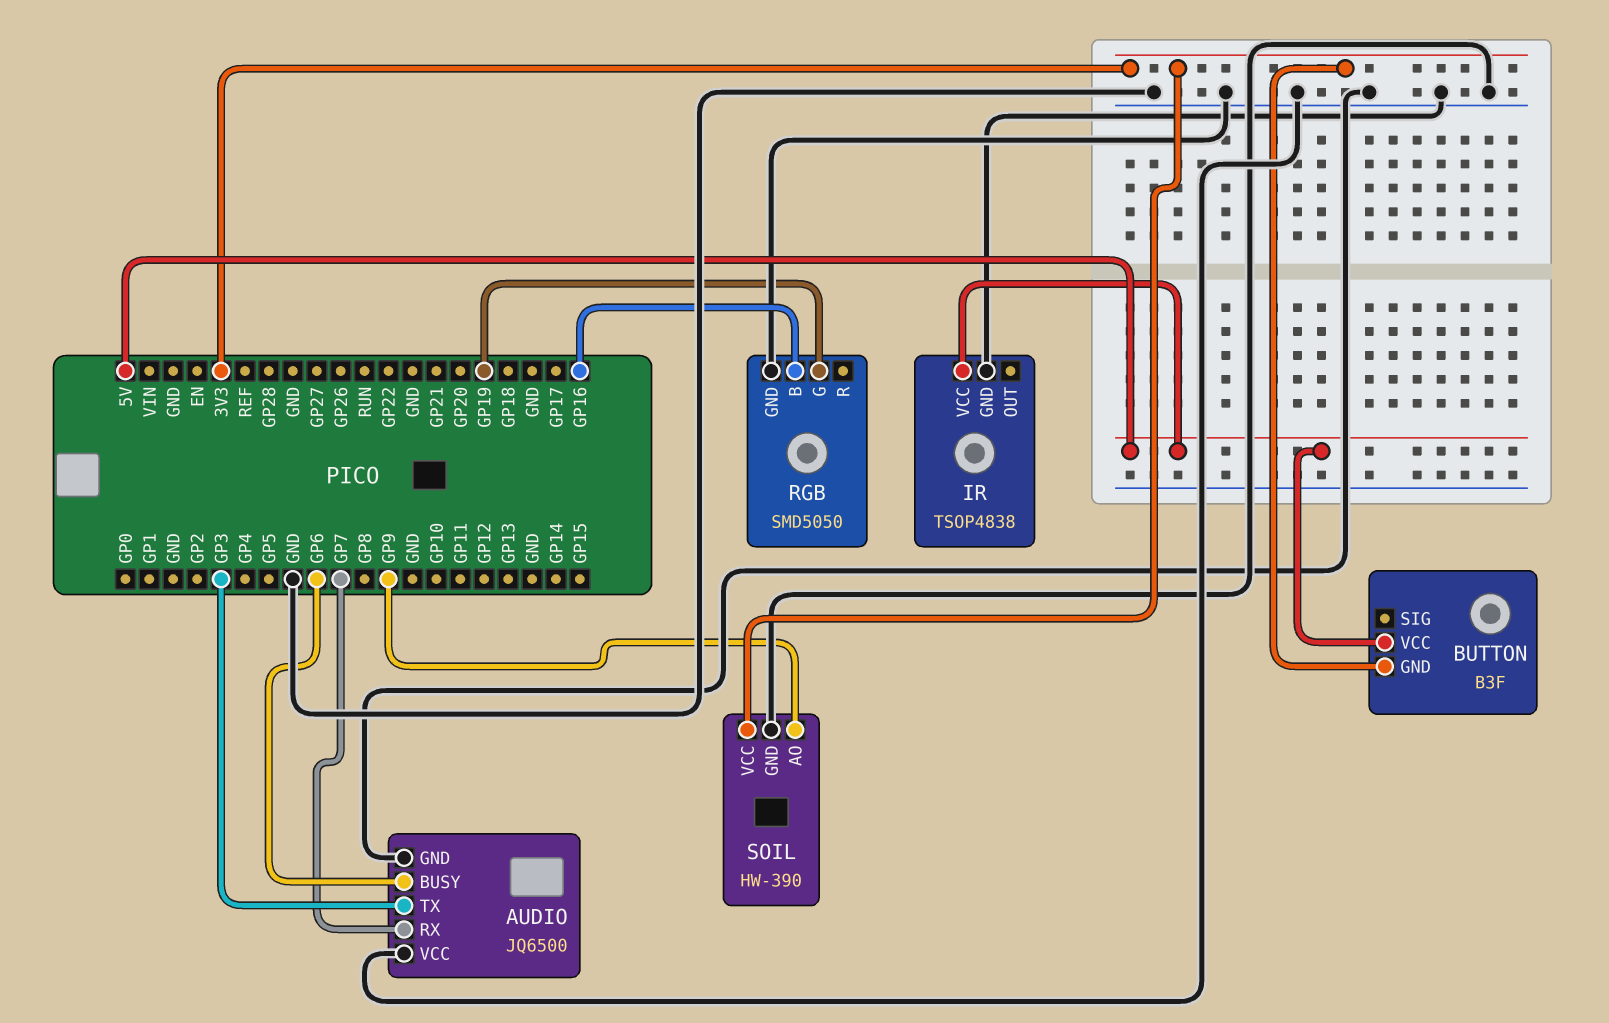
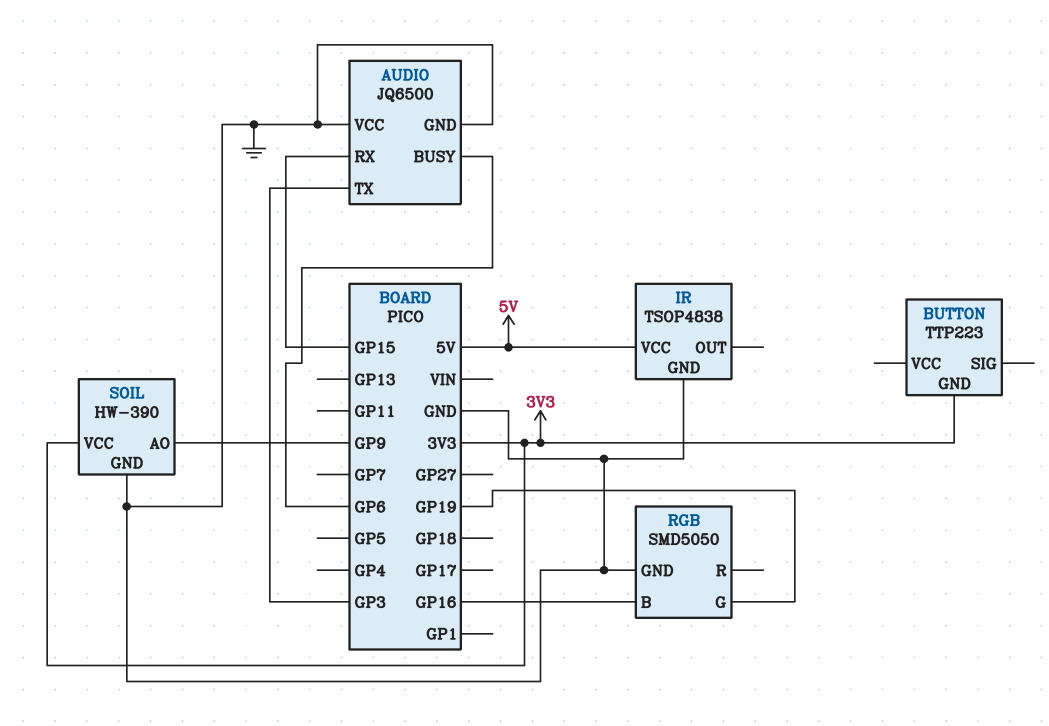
AUDIO pin RX: GP7 -> GP15
BUTTON: B3F -> TTP223
BUTTON pin VCC: 5V -> none

